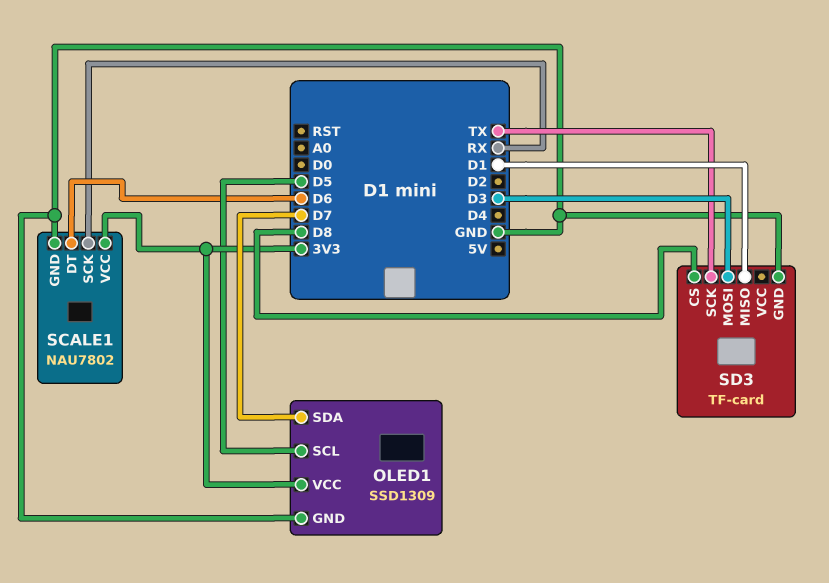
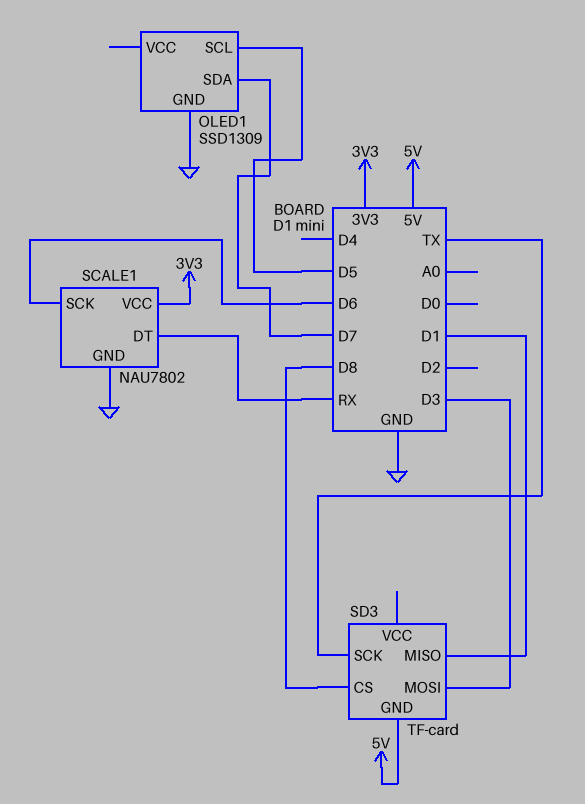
OLED1 pin VCC: 3V3 -> none
SCALE1 pin DT: D6 -> RX
SCALE1 pin SCK: RX -> D6
SD3 pin GND: GND -> 5V

